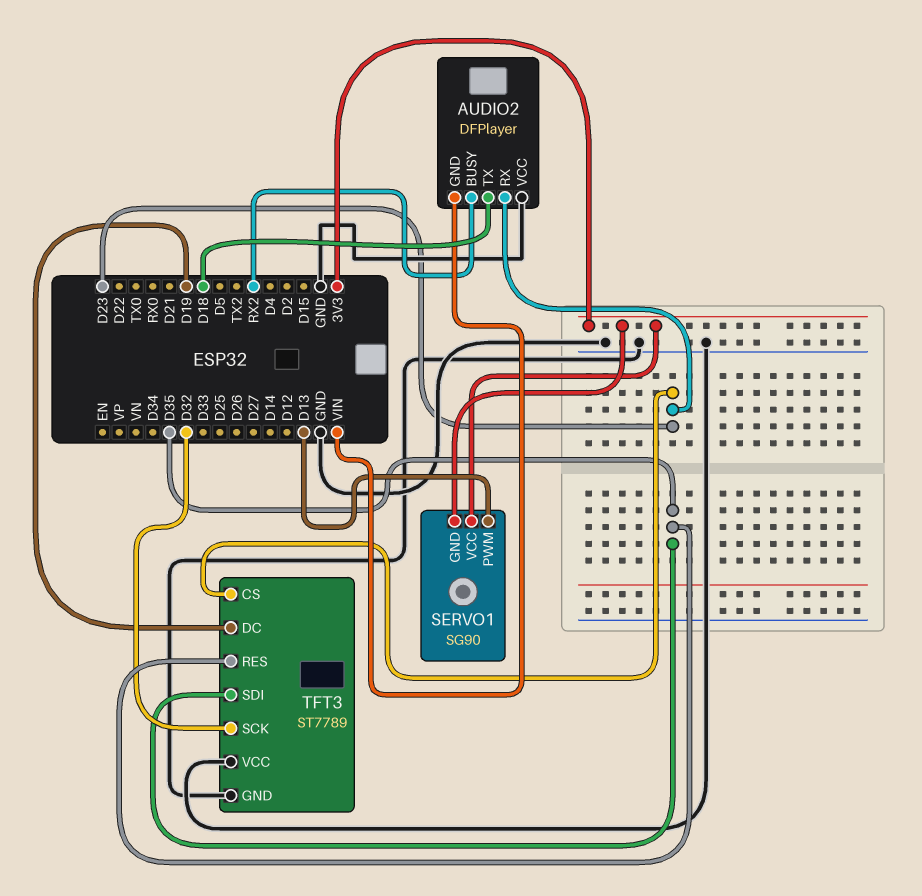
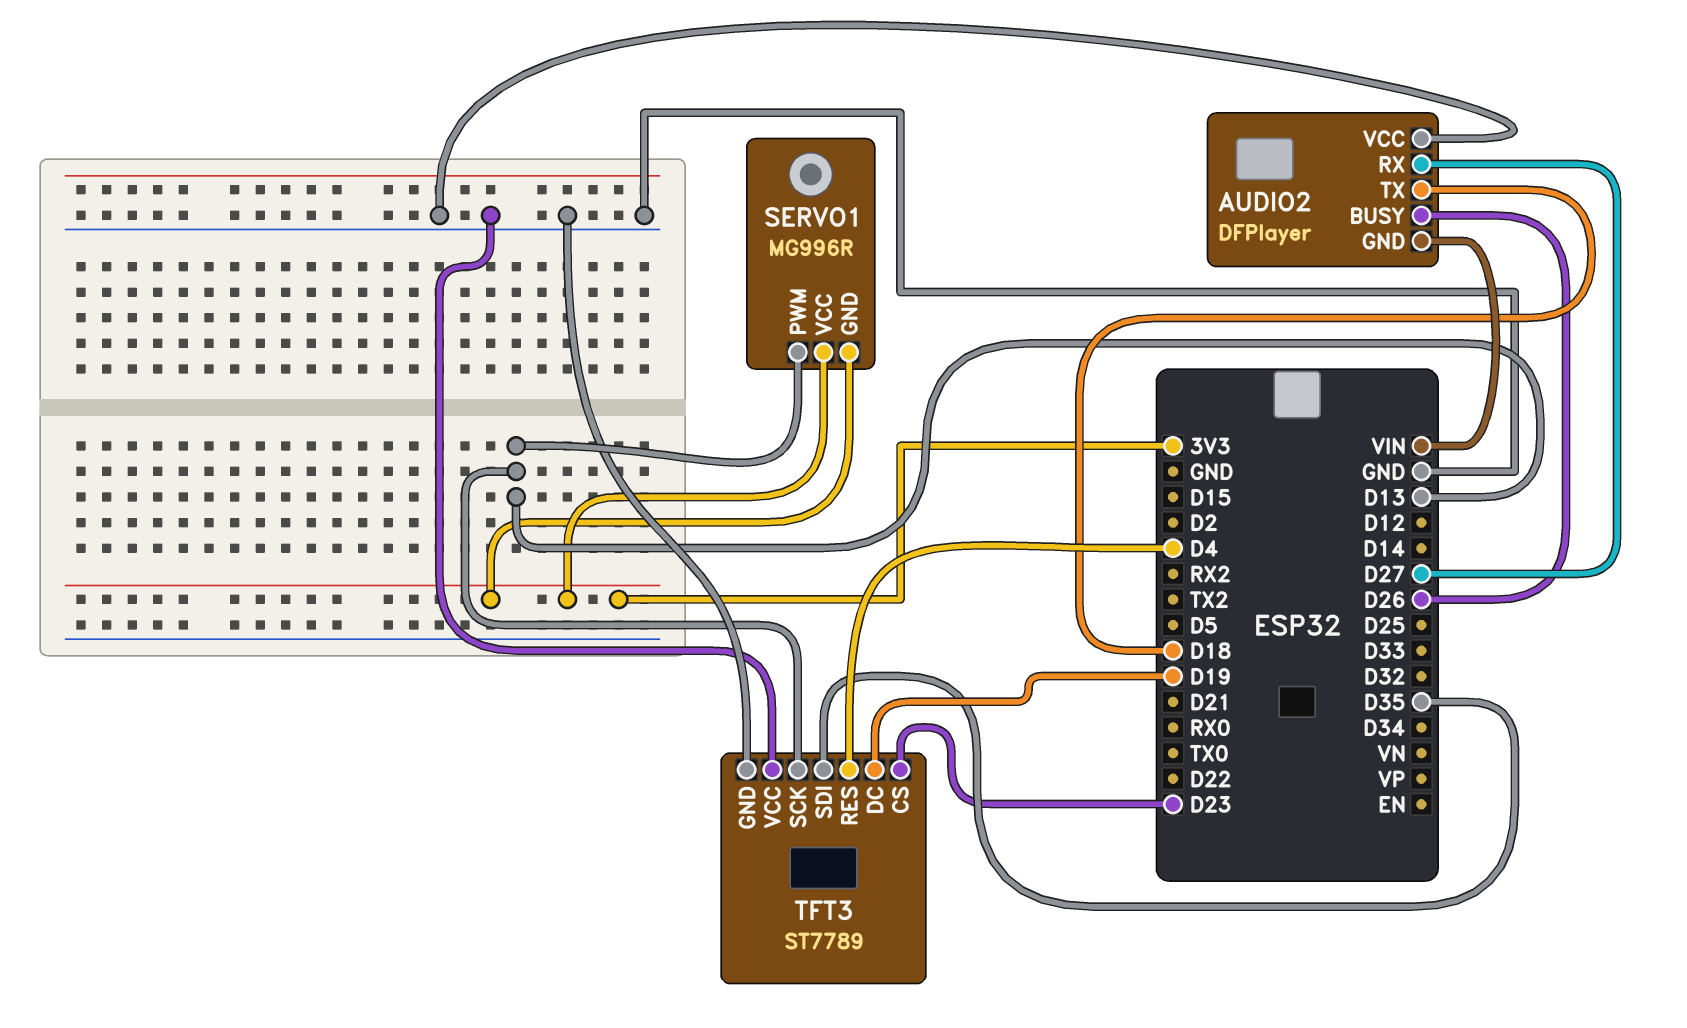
AUDIO2 pin BUSY: RX2 -> D26
AUDIO2 pin RX: D23 -> D27
SERVO1: SG90 -> MG996R
TFT3 pin RES: D35 -> D4
TFT3 pin SCK: D32 -> D13

